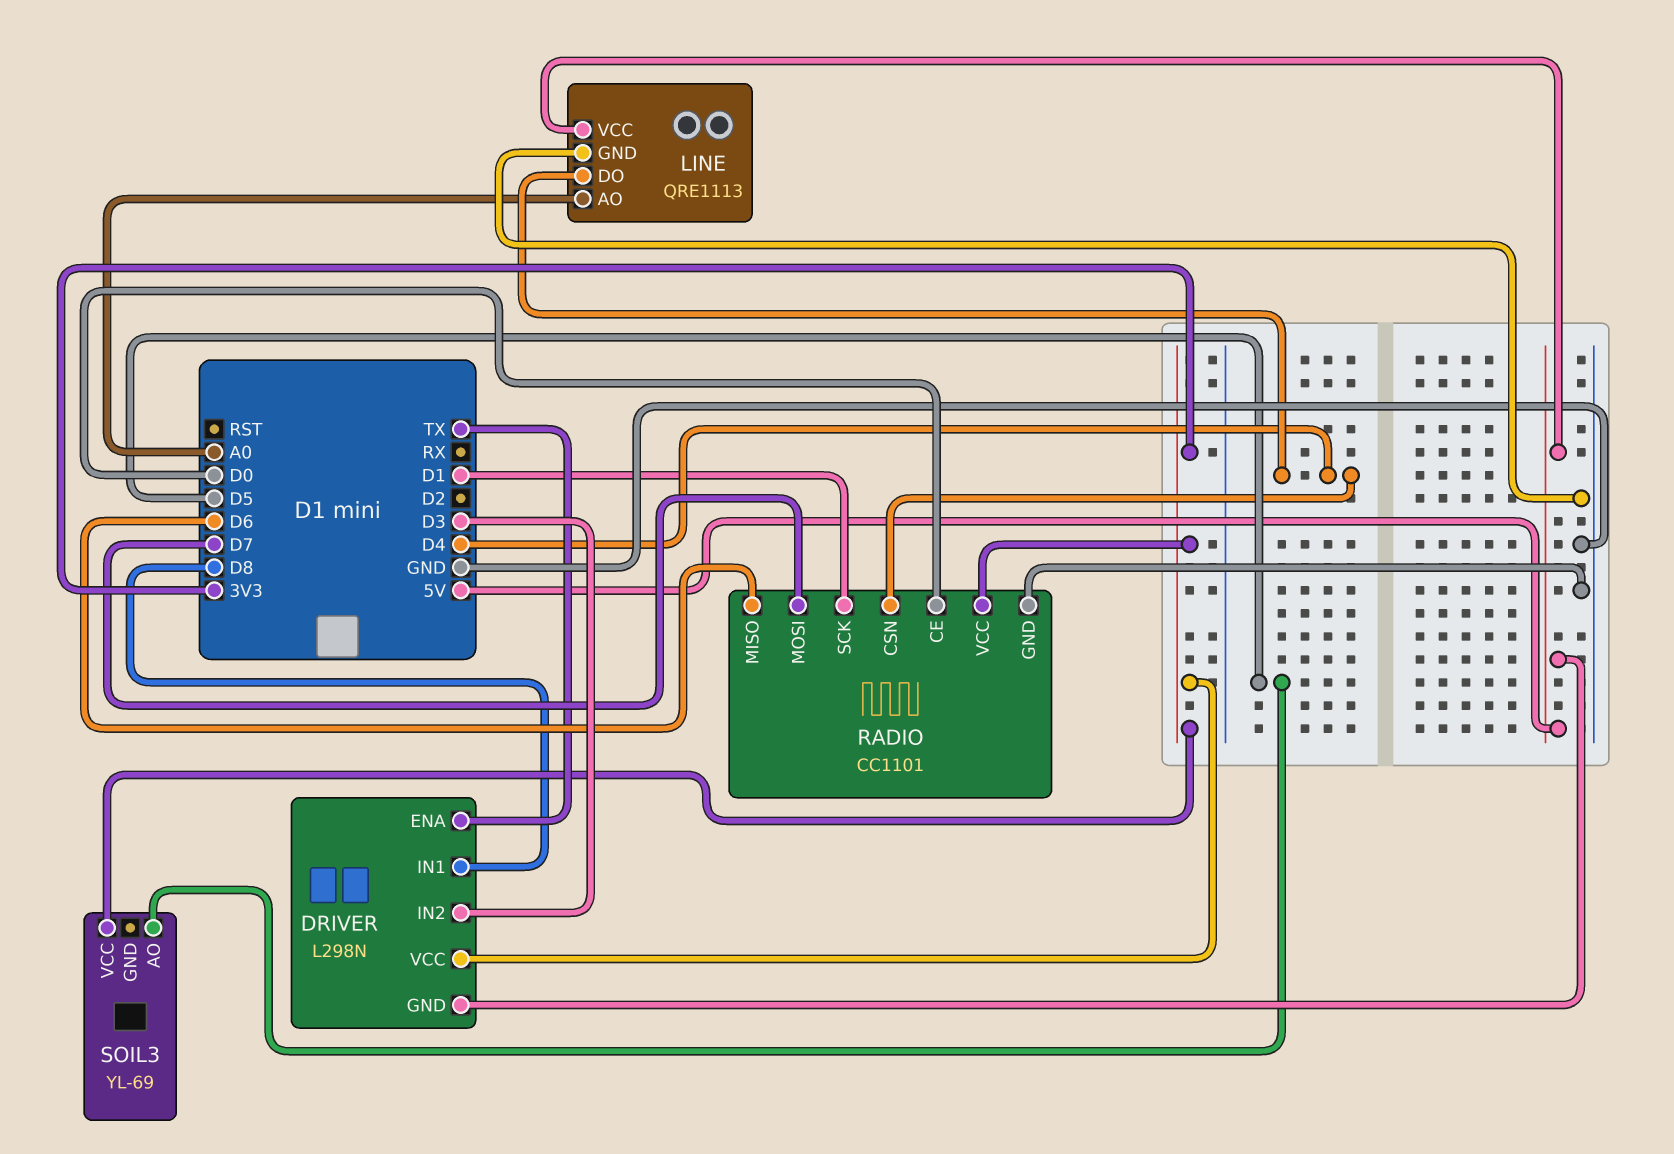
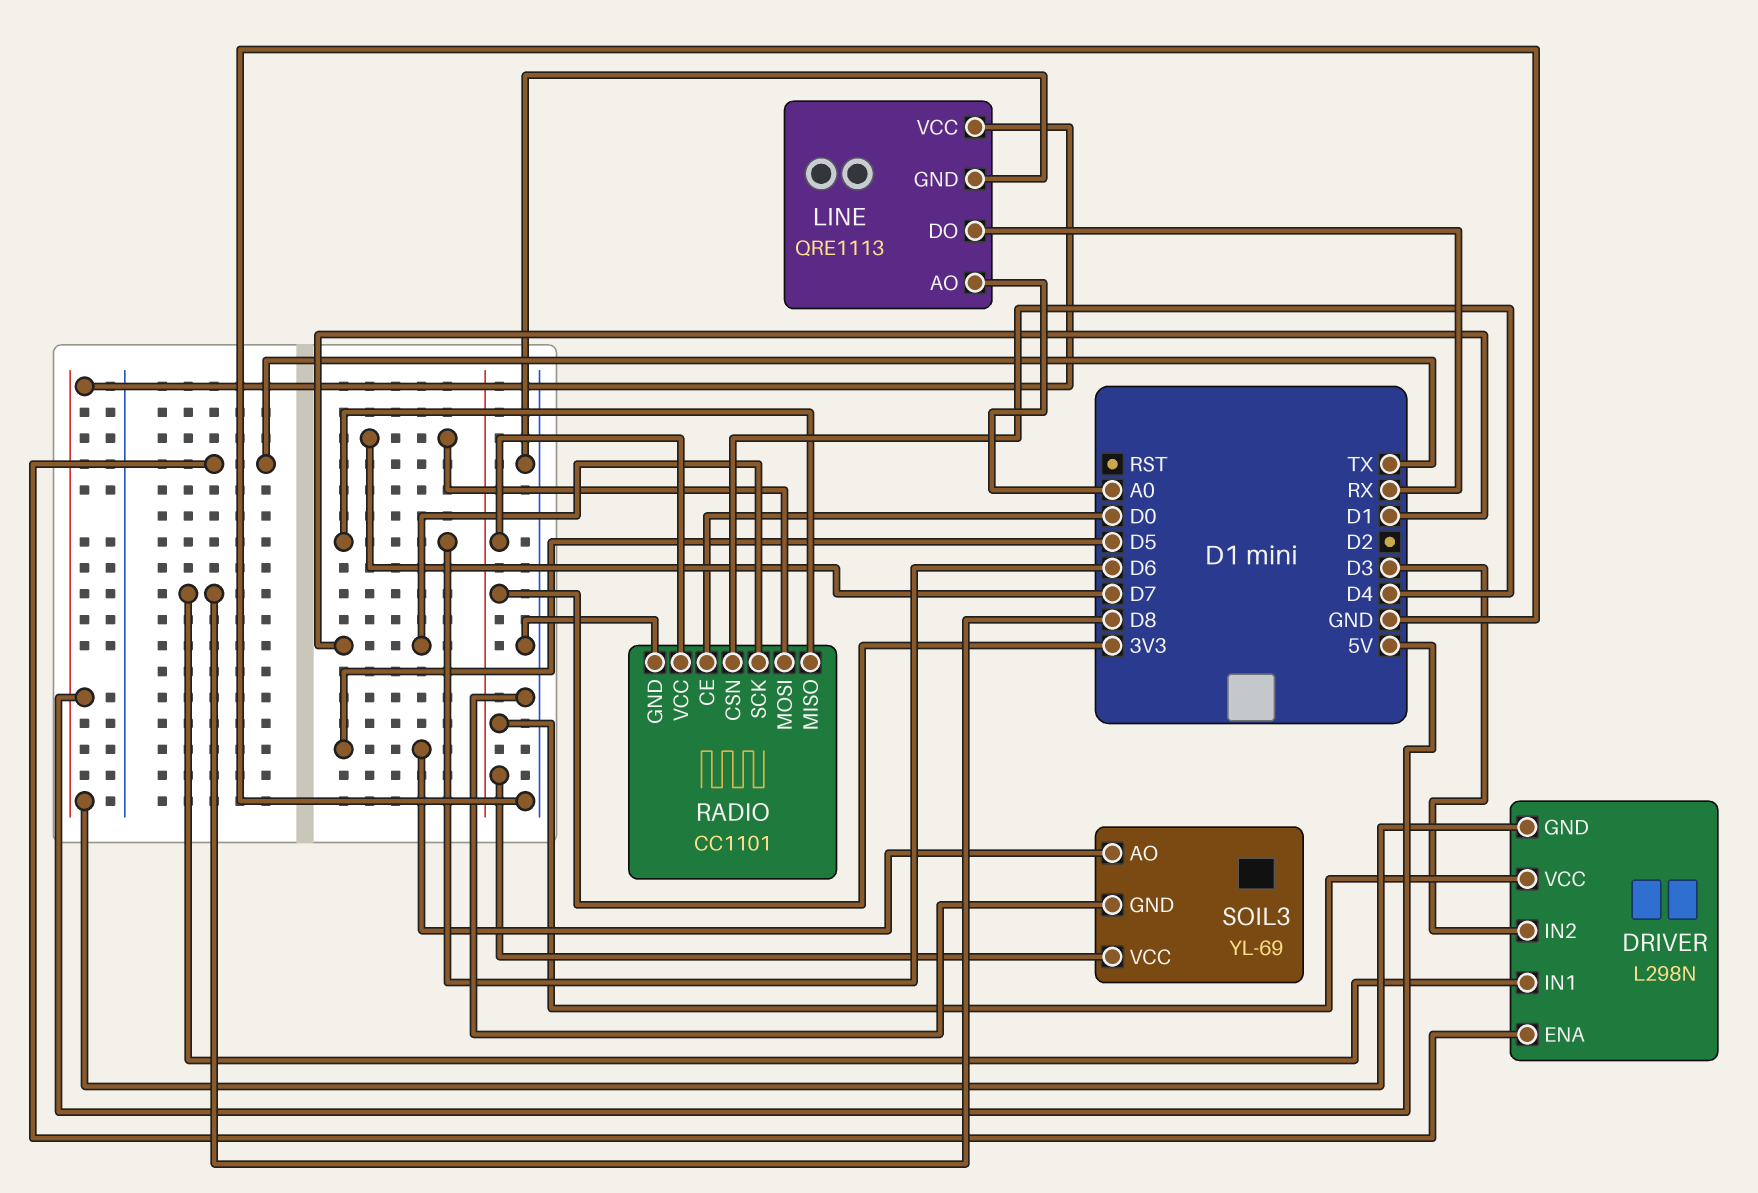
LINE pin DO: D4 -> RX
SOIL3 pin GND: none -> GND

